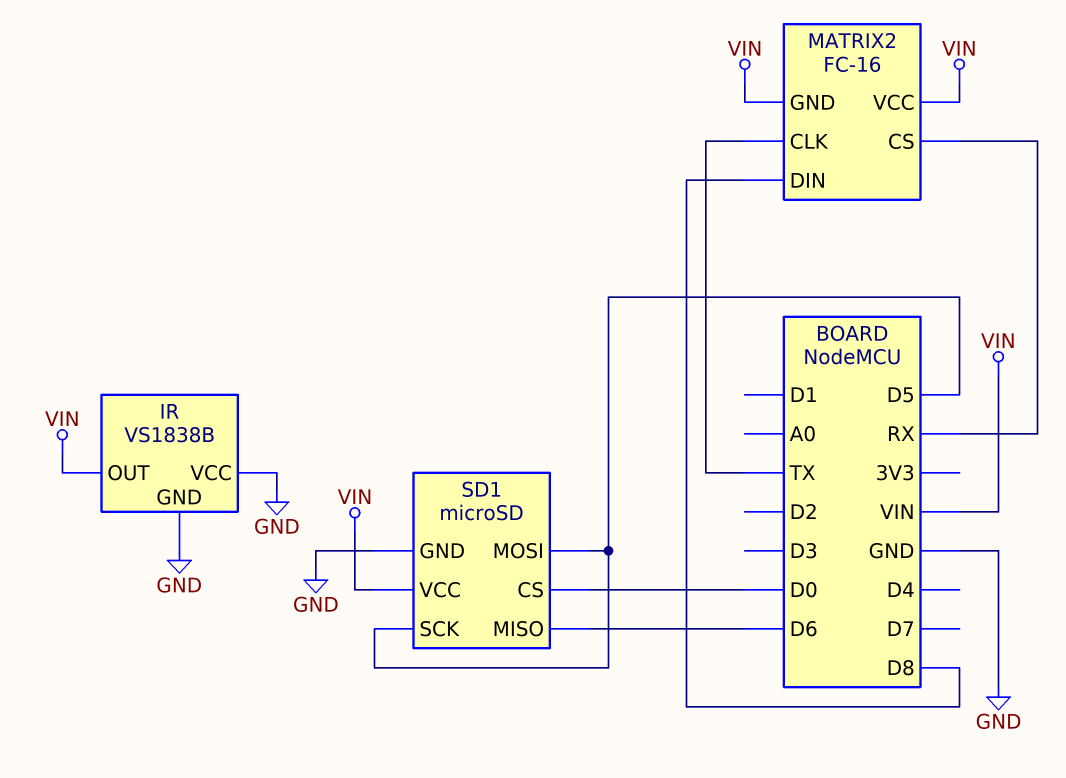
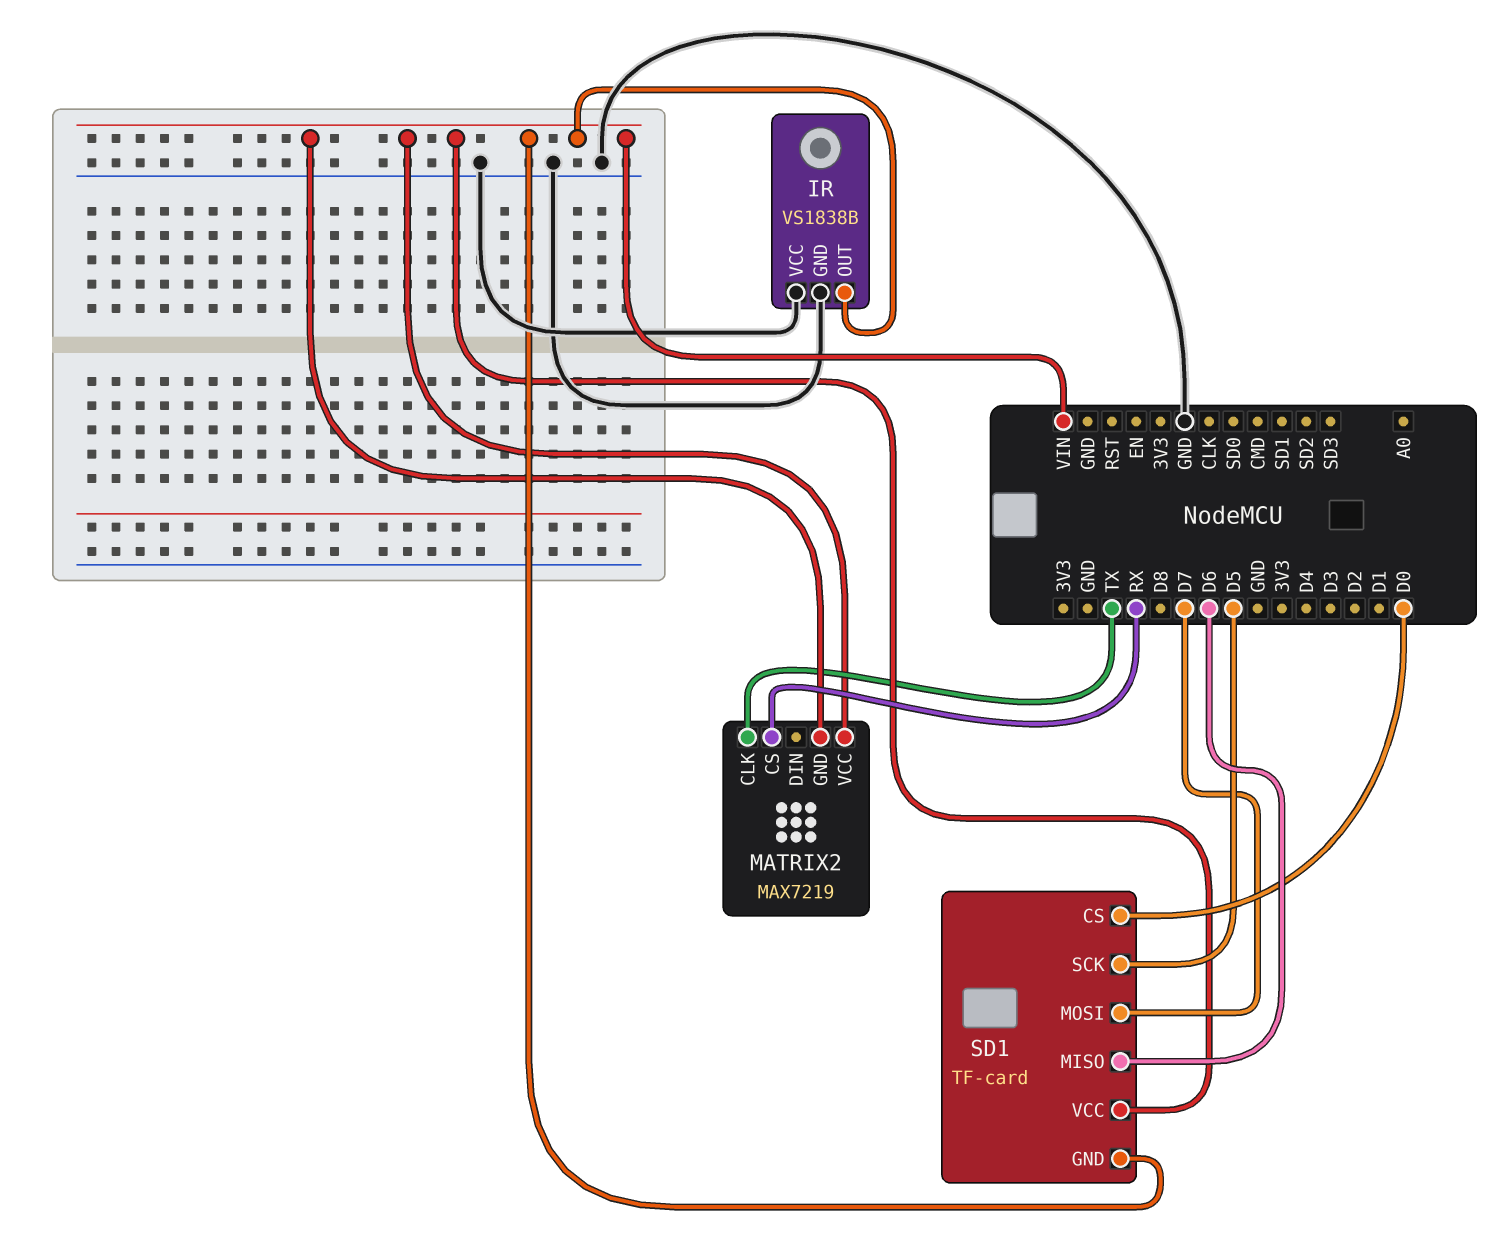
MATRIX2: FC-16 -> MAX7219
MATRIX2 pin DIN: D8 -> none
SD1: microSD -> TF-card
SD1 pin GND: GND -> VIN
SD1 pin MOSI: D5 -> D7

